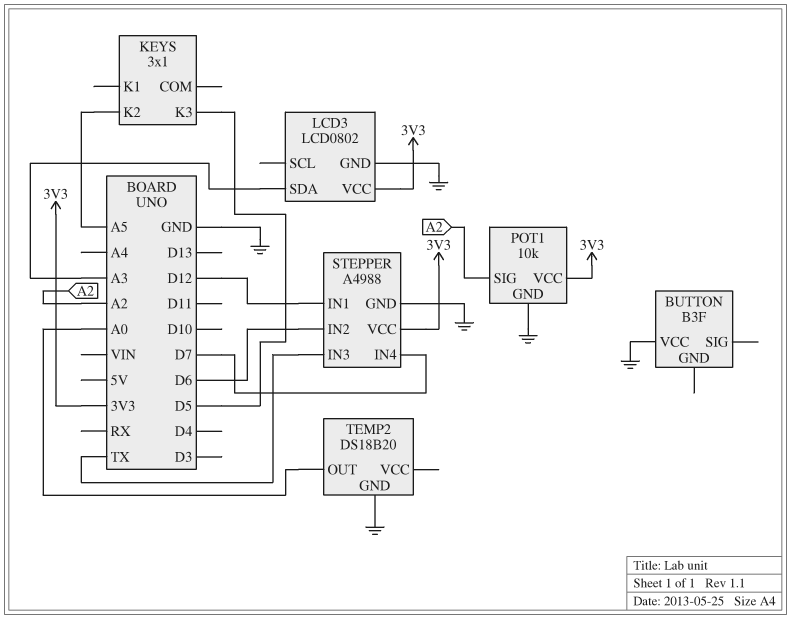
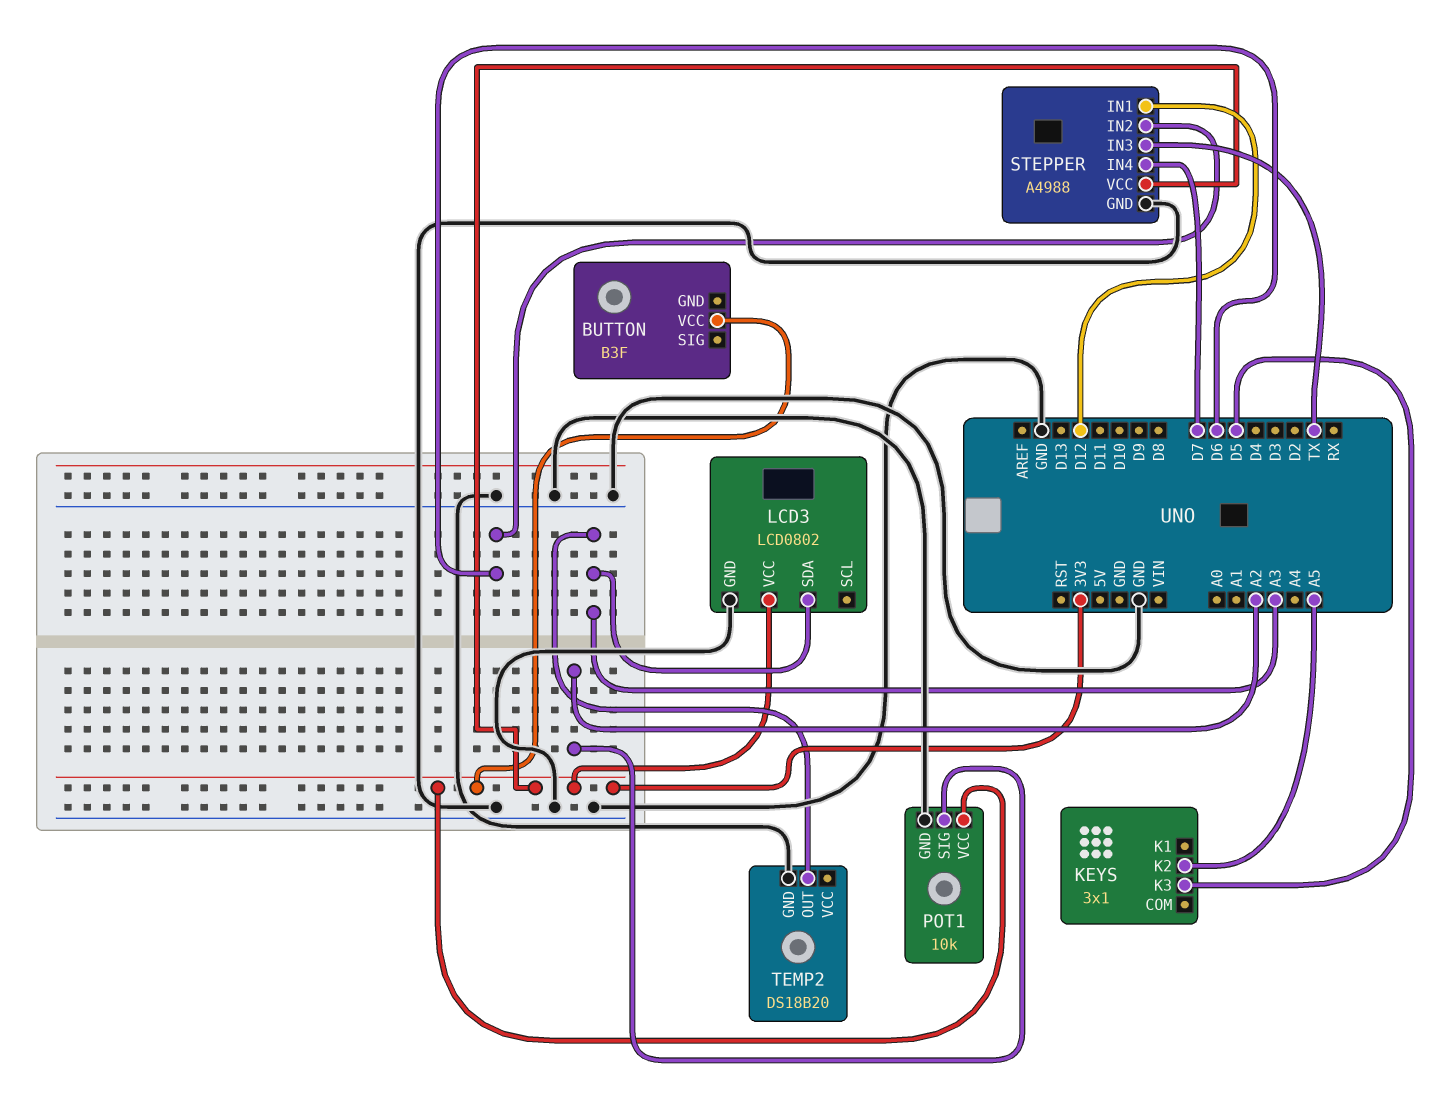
BUTTON pin VCC: GND -> 3V3
TEMP2 pin OUT: A0 -> A3

